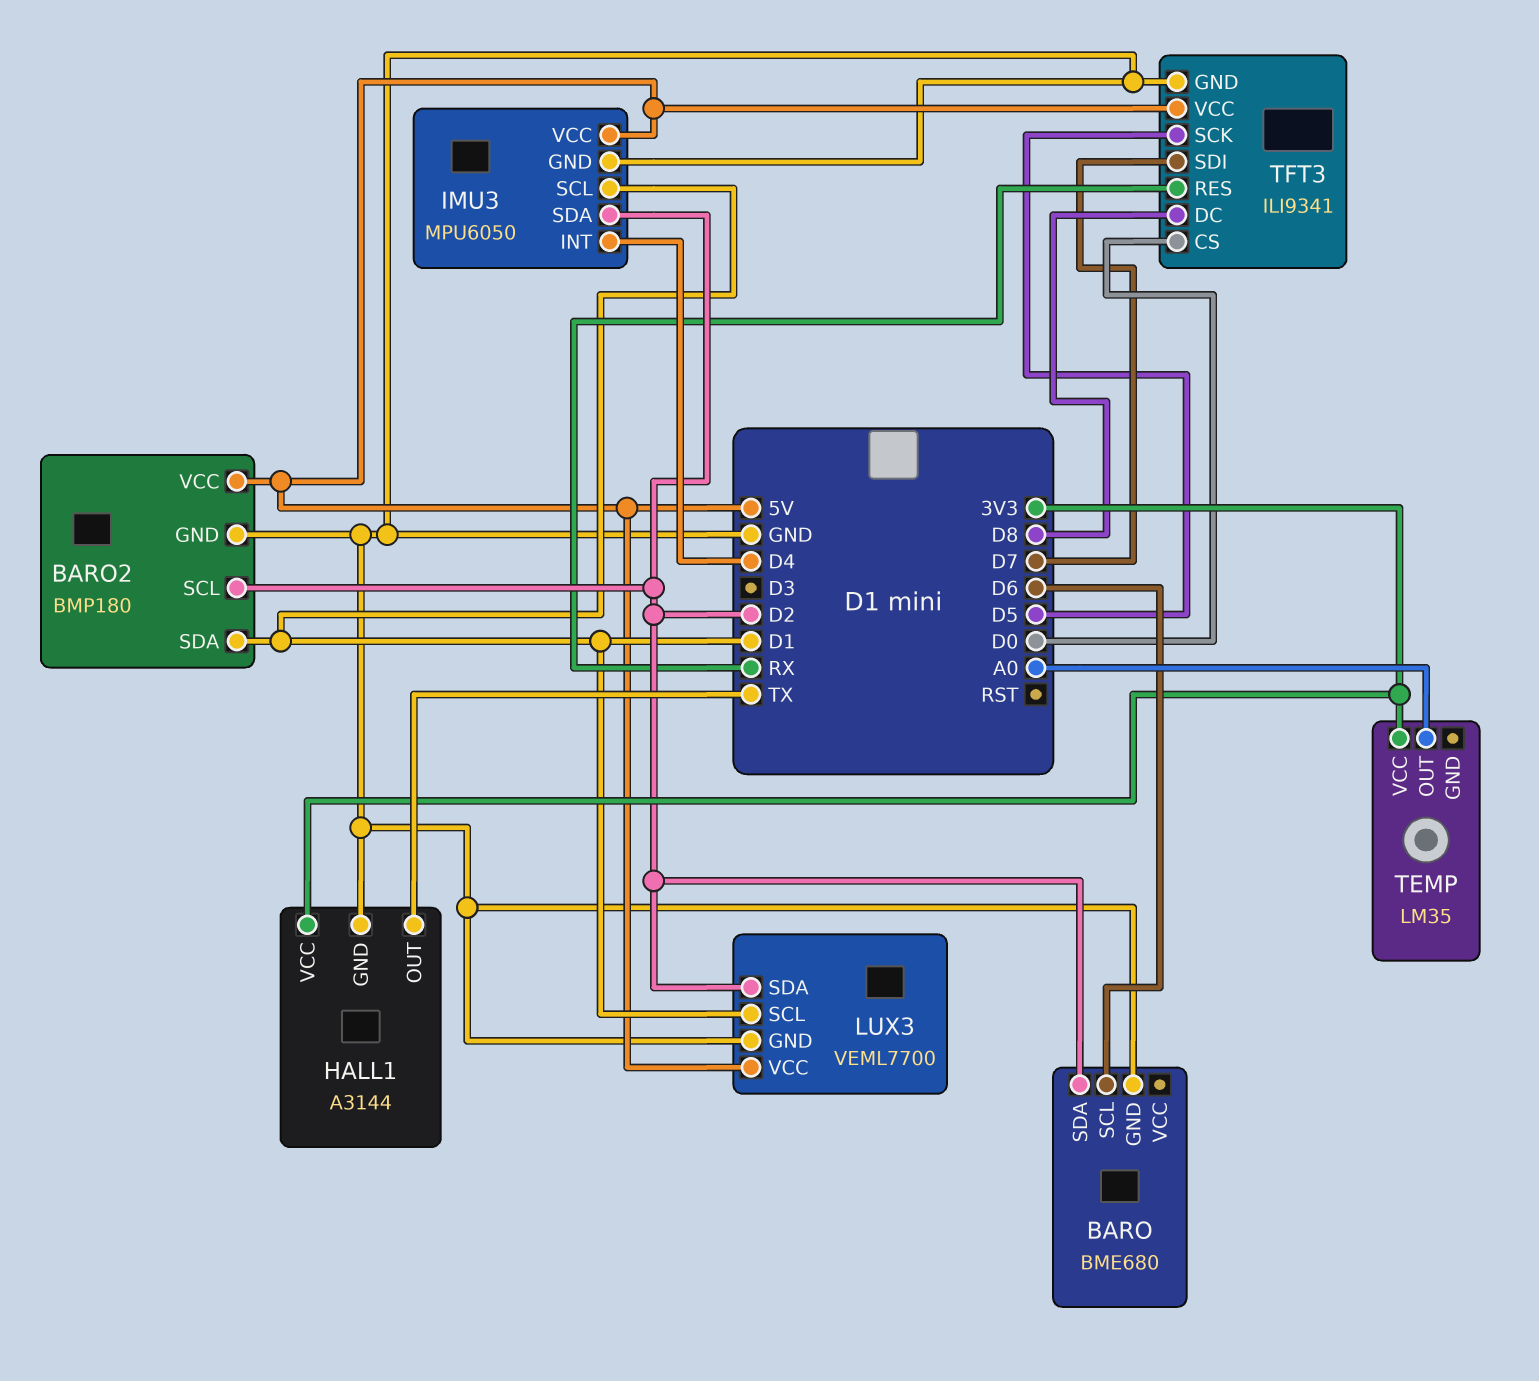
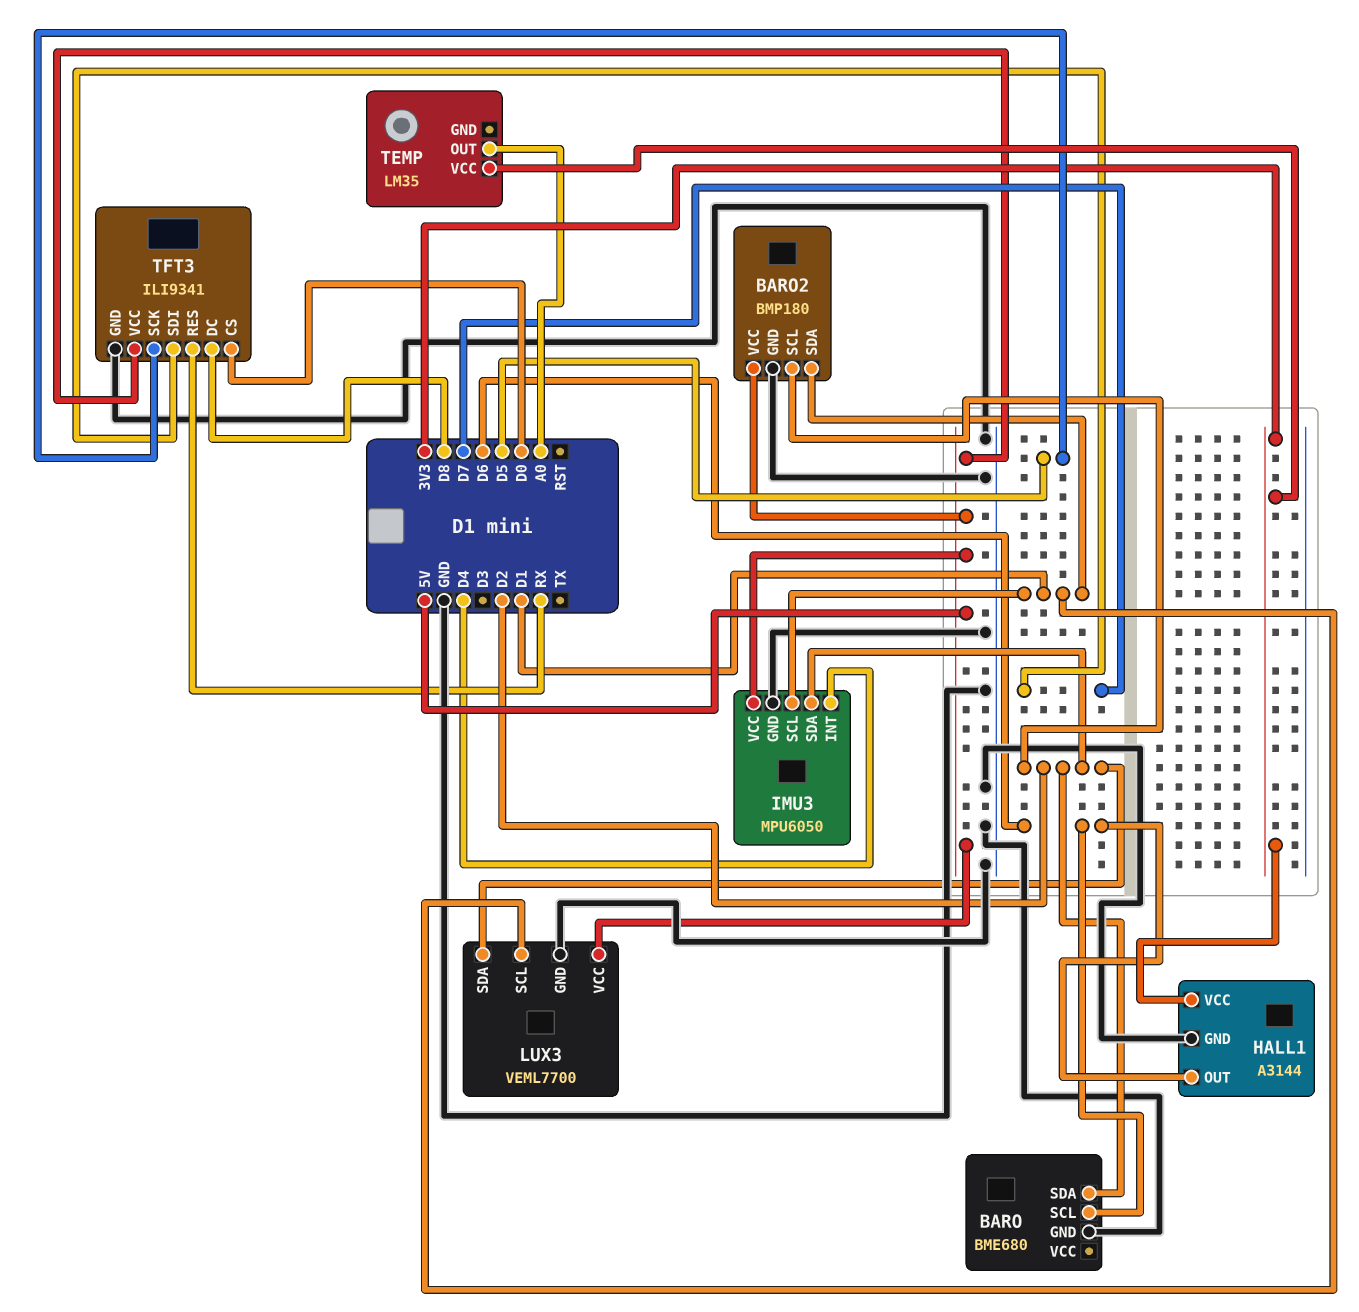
HALL1 pin OUT: TX -> D6

